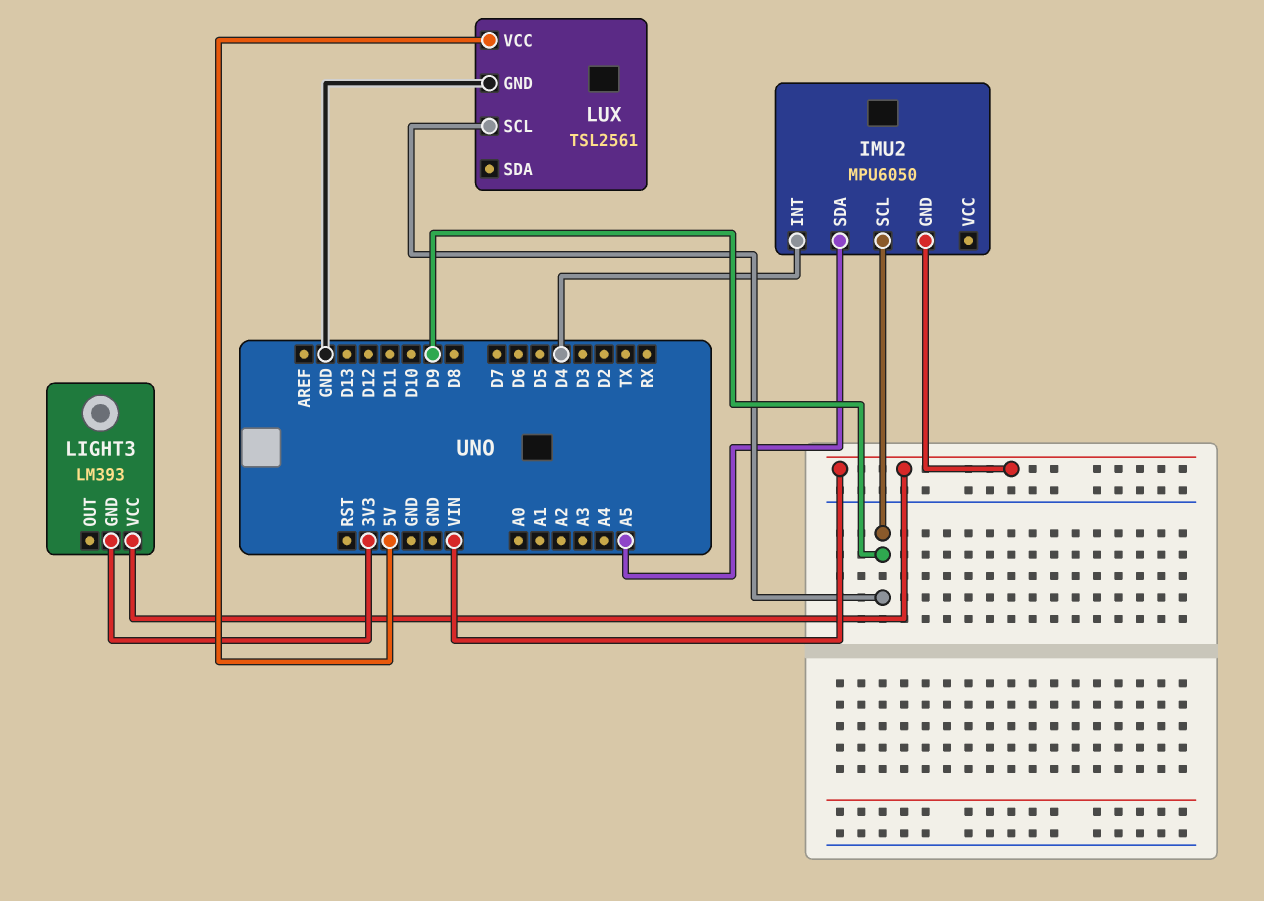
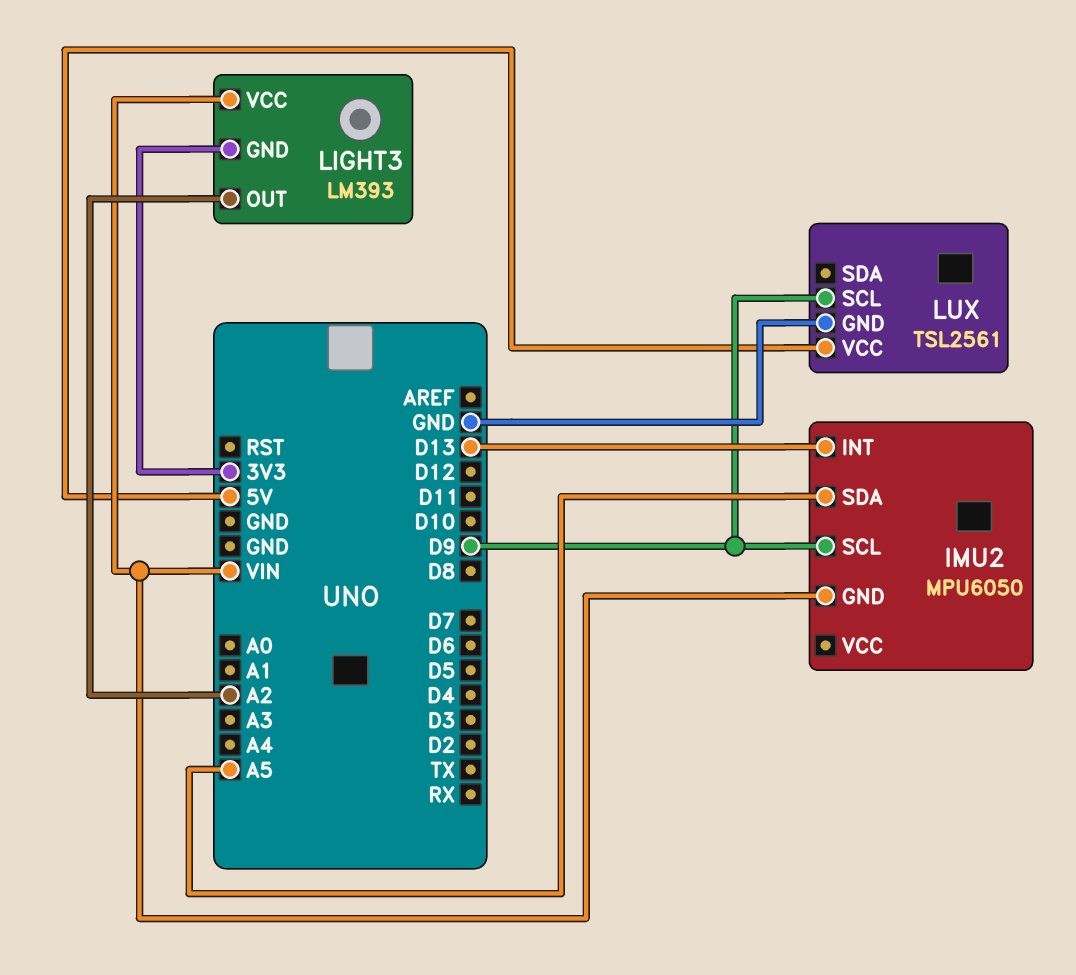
IMU2 pin INT: D4 -> D13
LIGHT3 pin OUT: none -> A2

